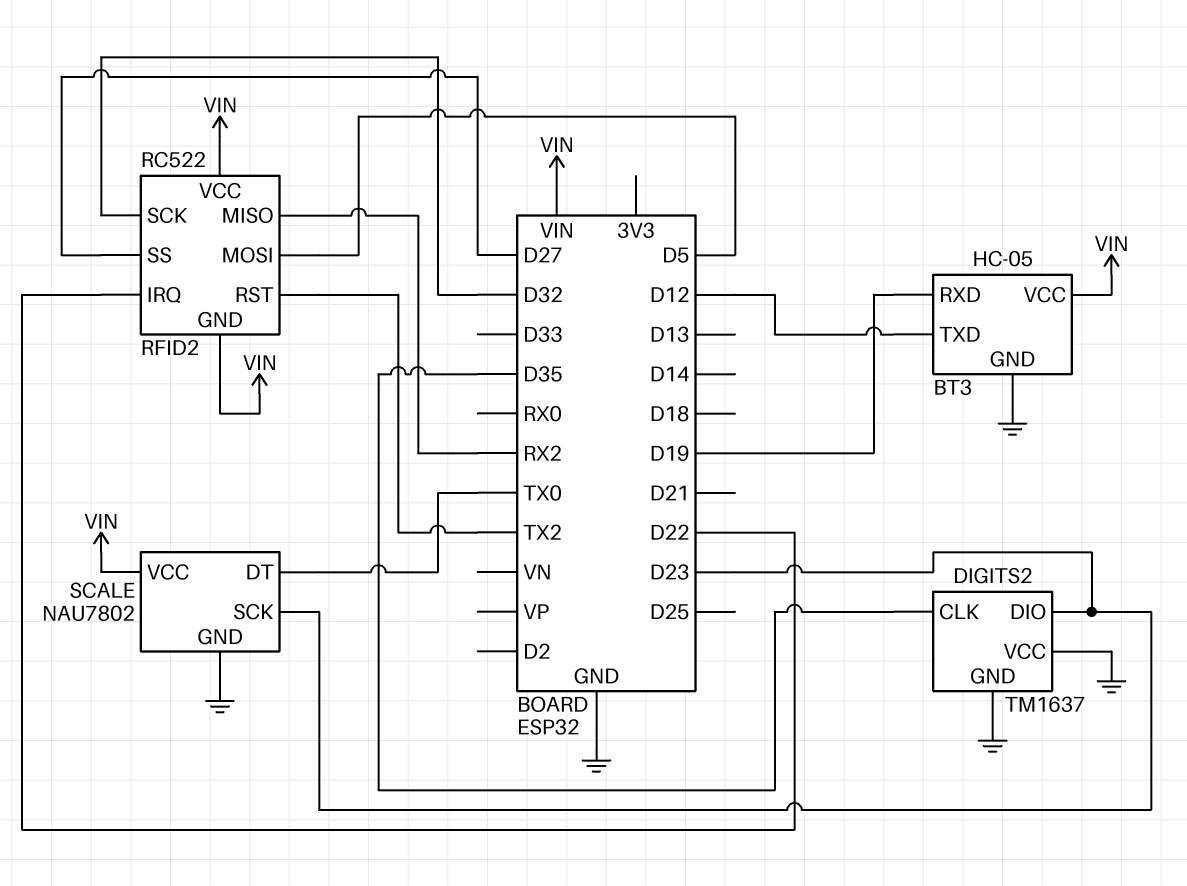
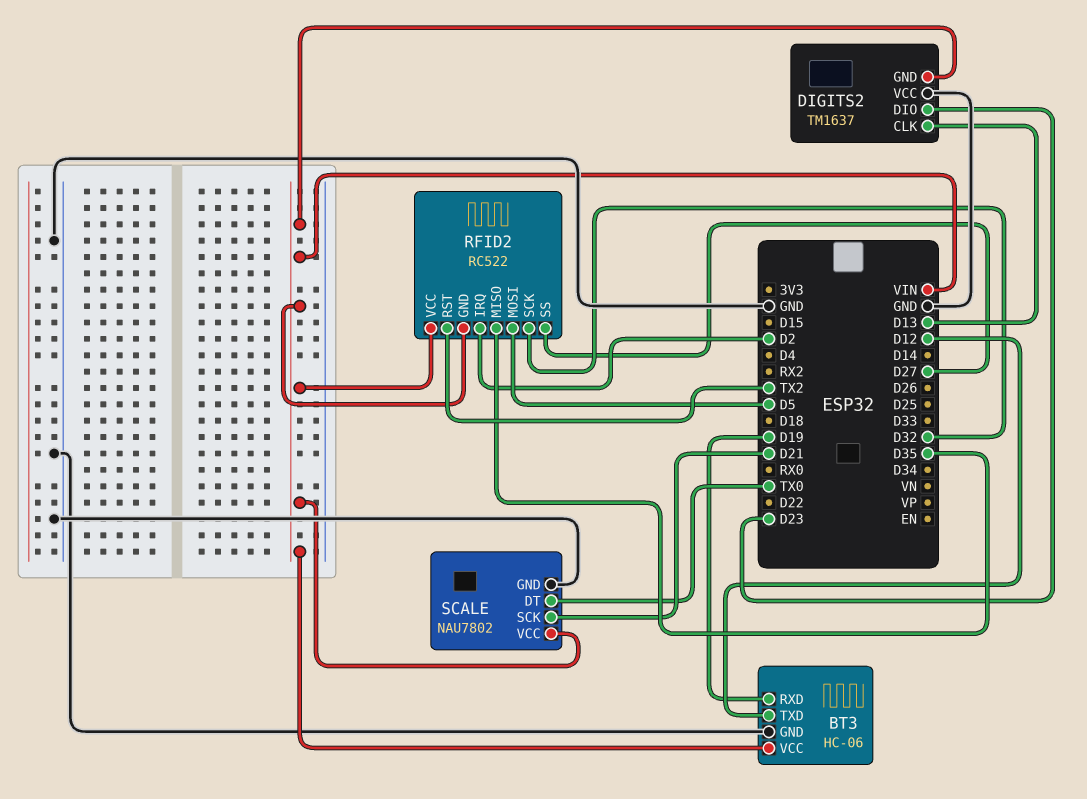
BT3: HC-05 -> HC-06
DIGITS2 pin CLK: D35 -> D13
DIGITS2 pin GND: GND -> VIN
RFID2 pin IRQ: D22 -> D2
RFID2 pin MISO: RX2 -> D35
SCALE pin SCK: D23 -> D21

